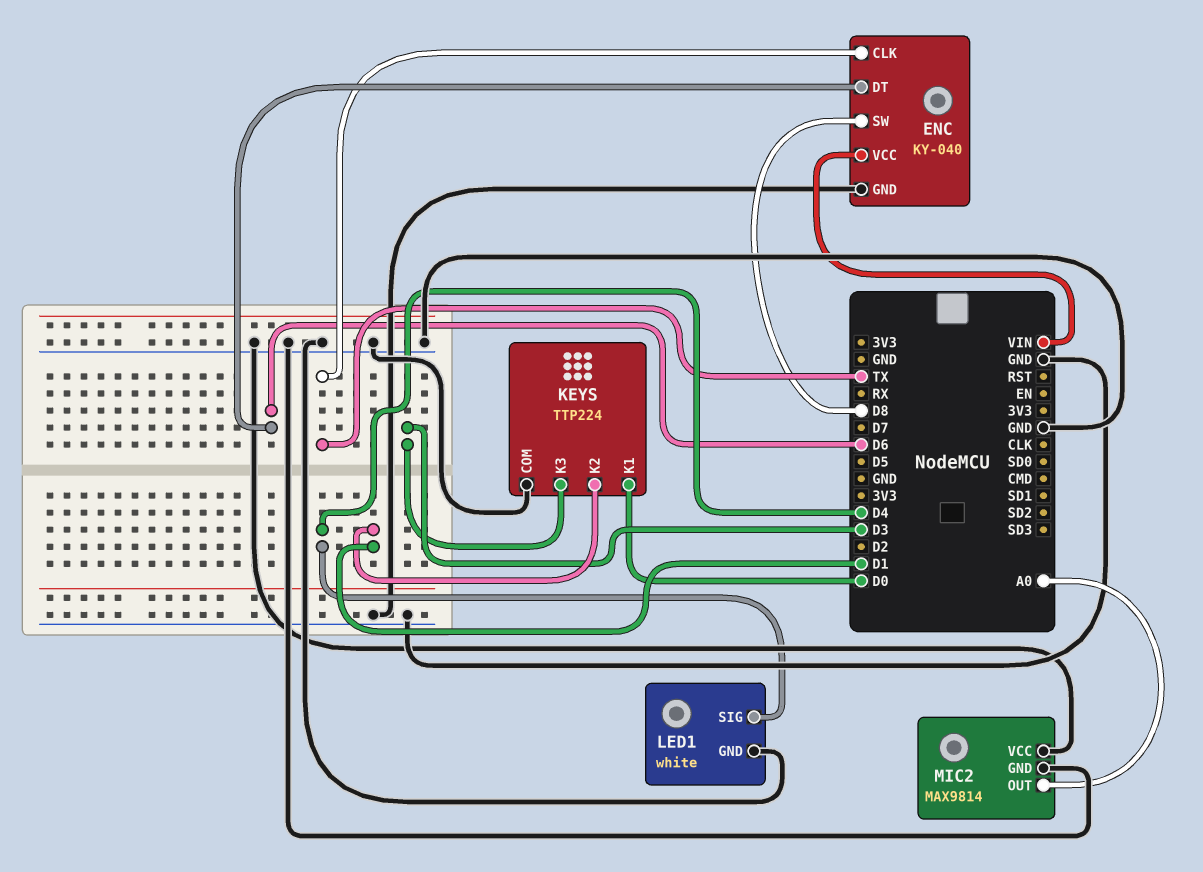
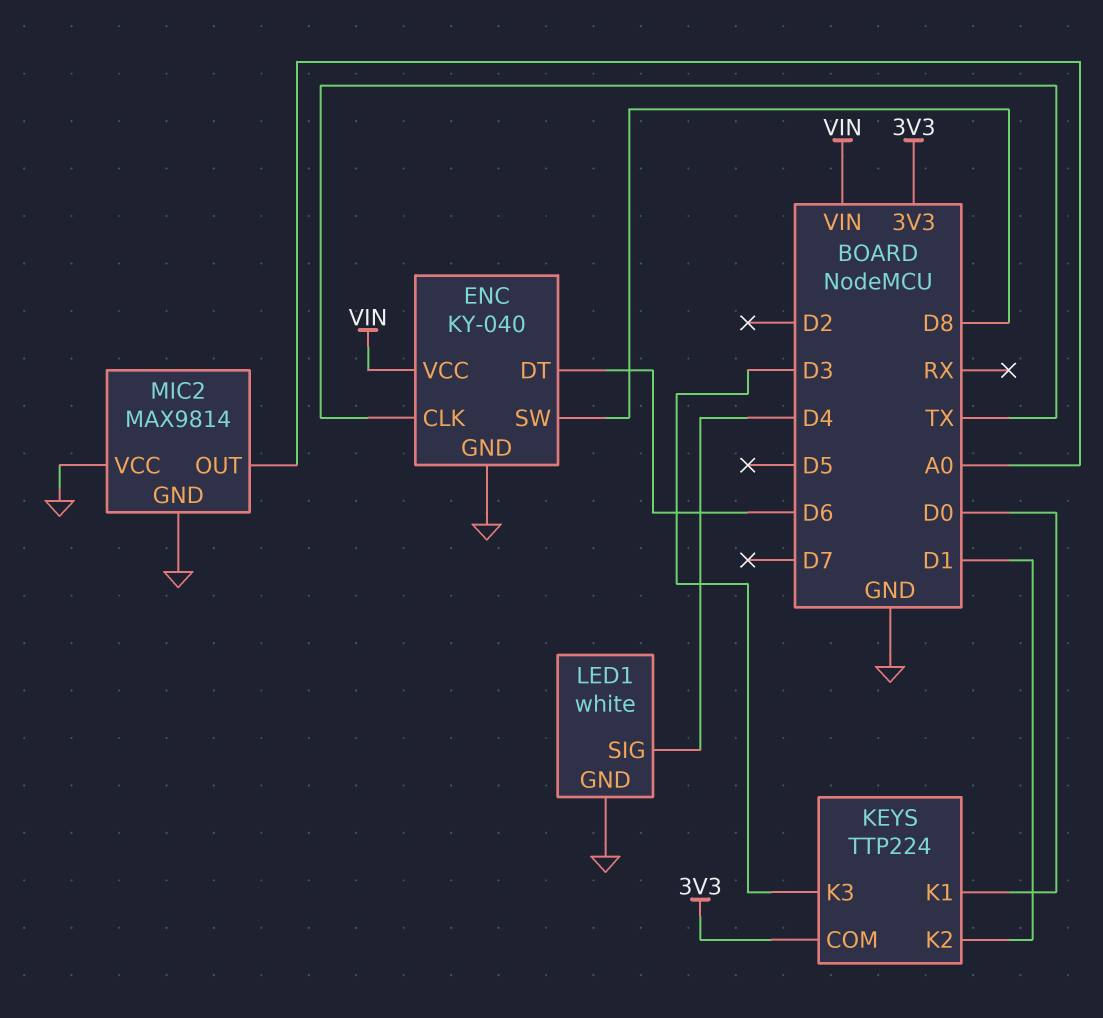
KEYS pin COM: GND -> 3V3

